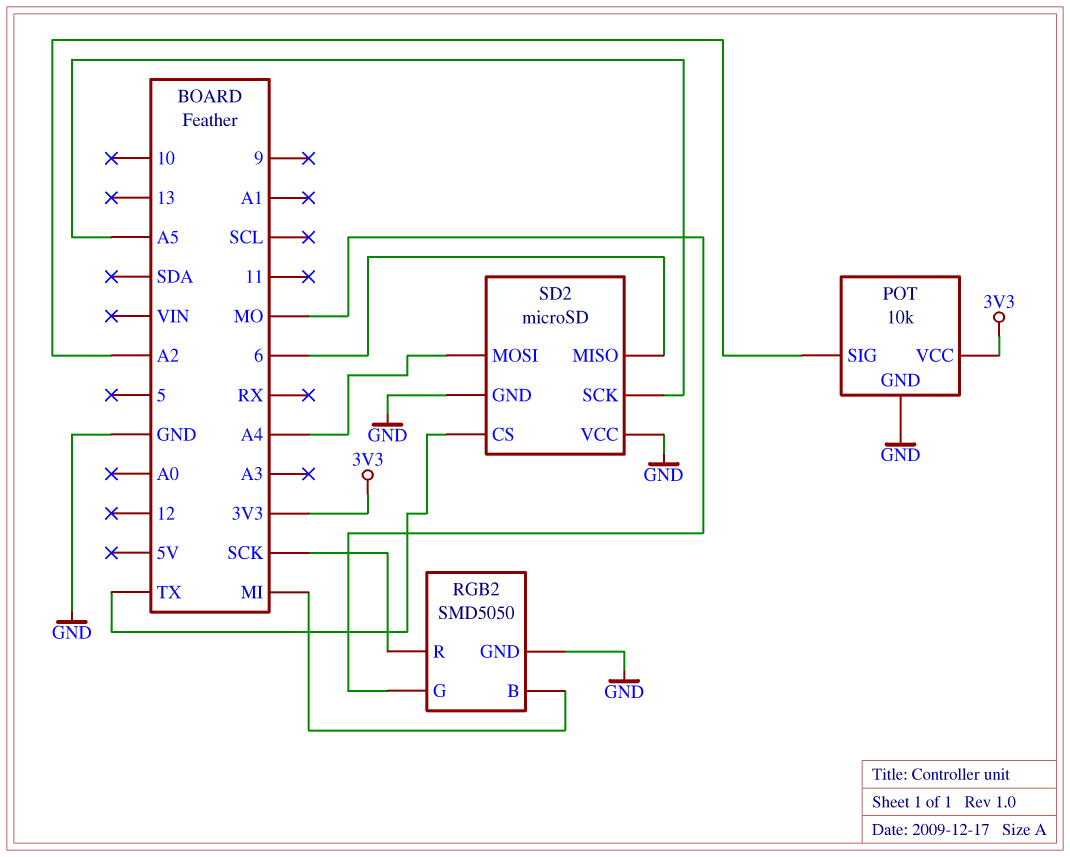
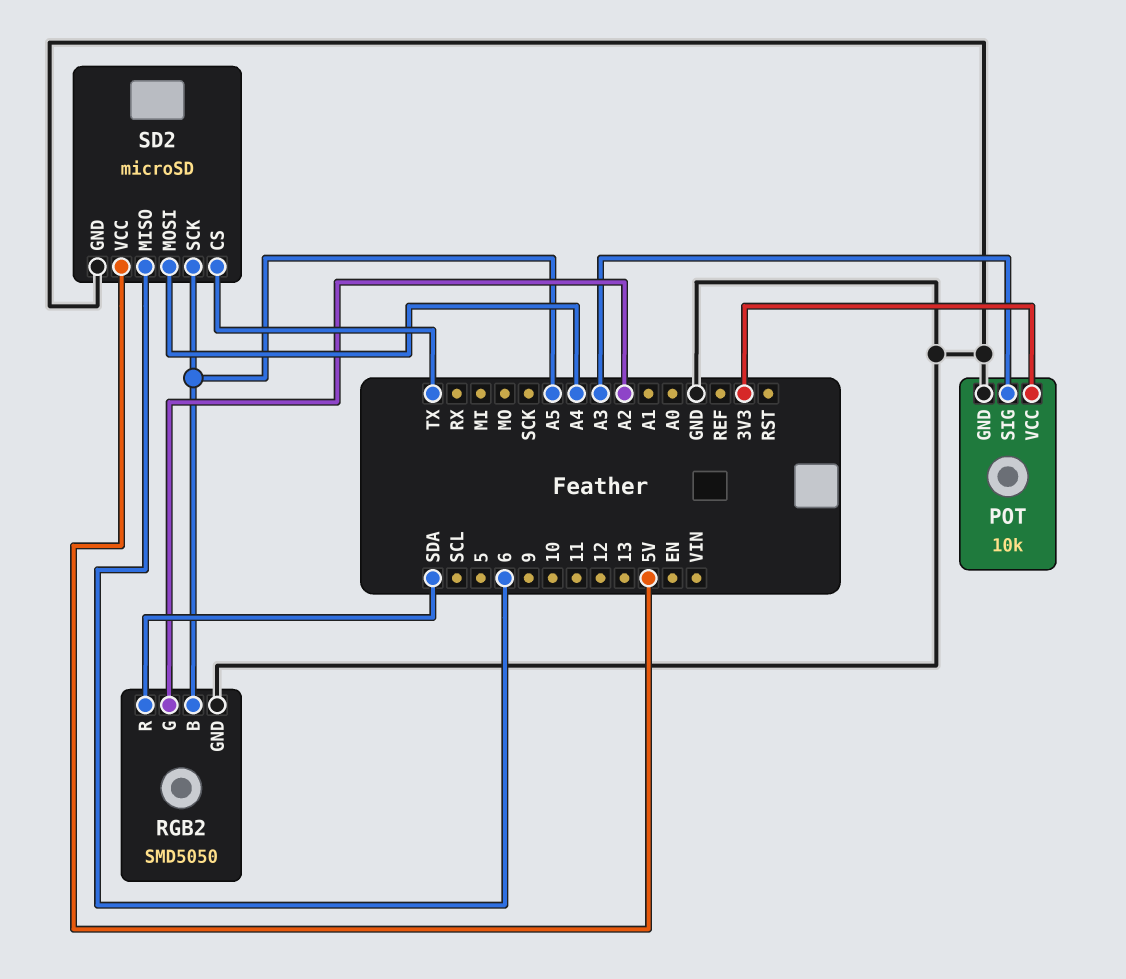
POT pin SIG: A2 -> A3
RGB2 pin B: MI -> A5
RGB2 pin G: MO -> A2
RGB2 pin R: SCK -> SDA
SD2 pin VCC: GND -> 5V

